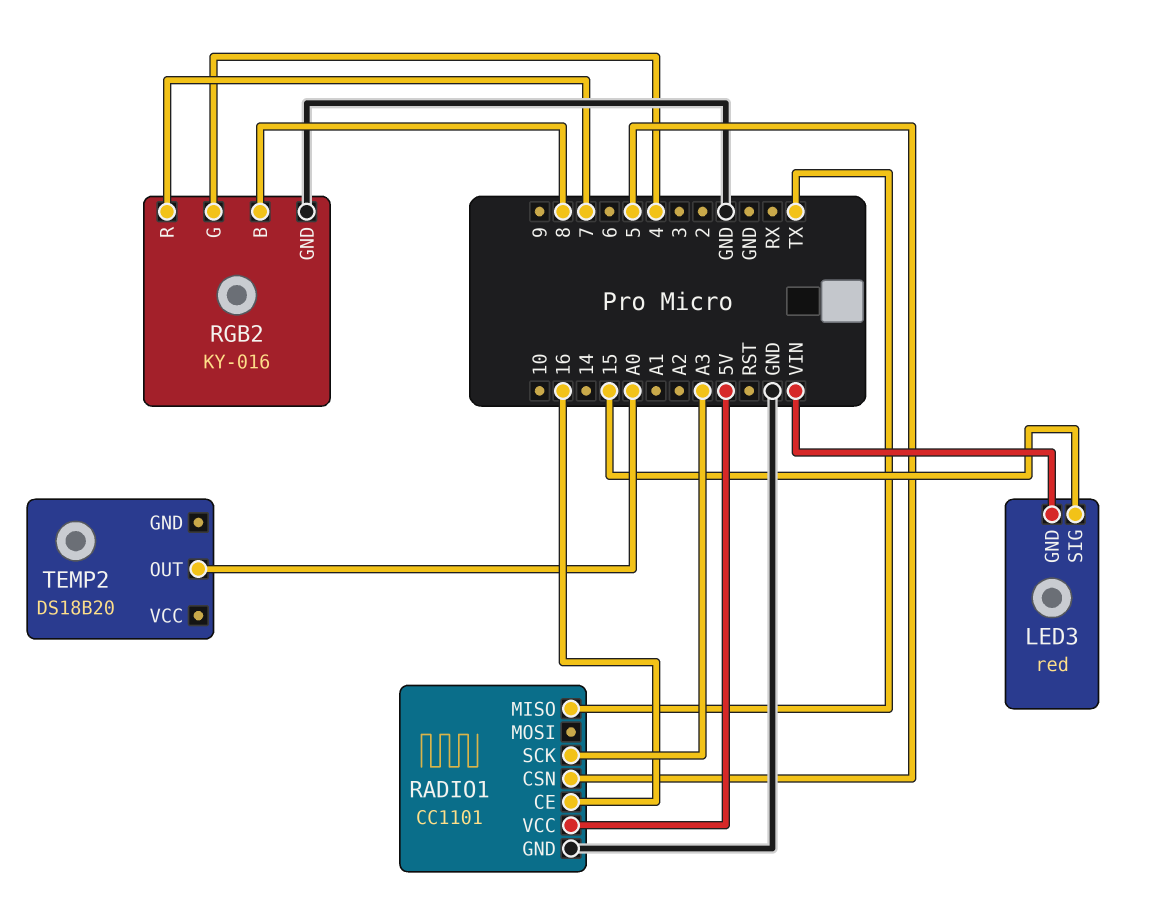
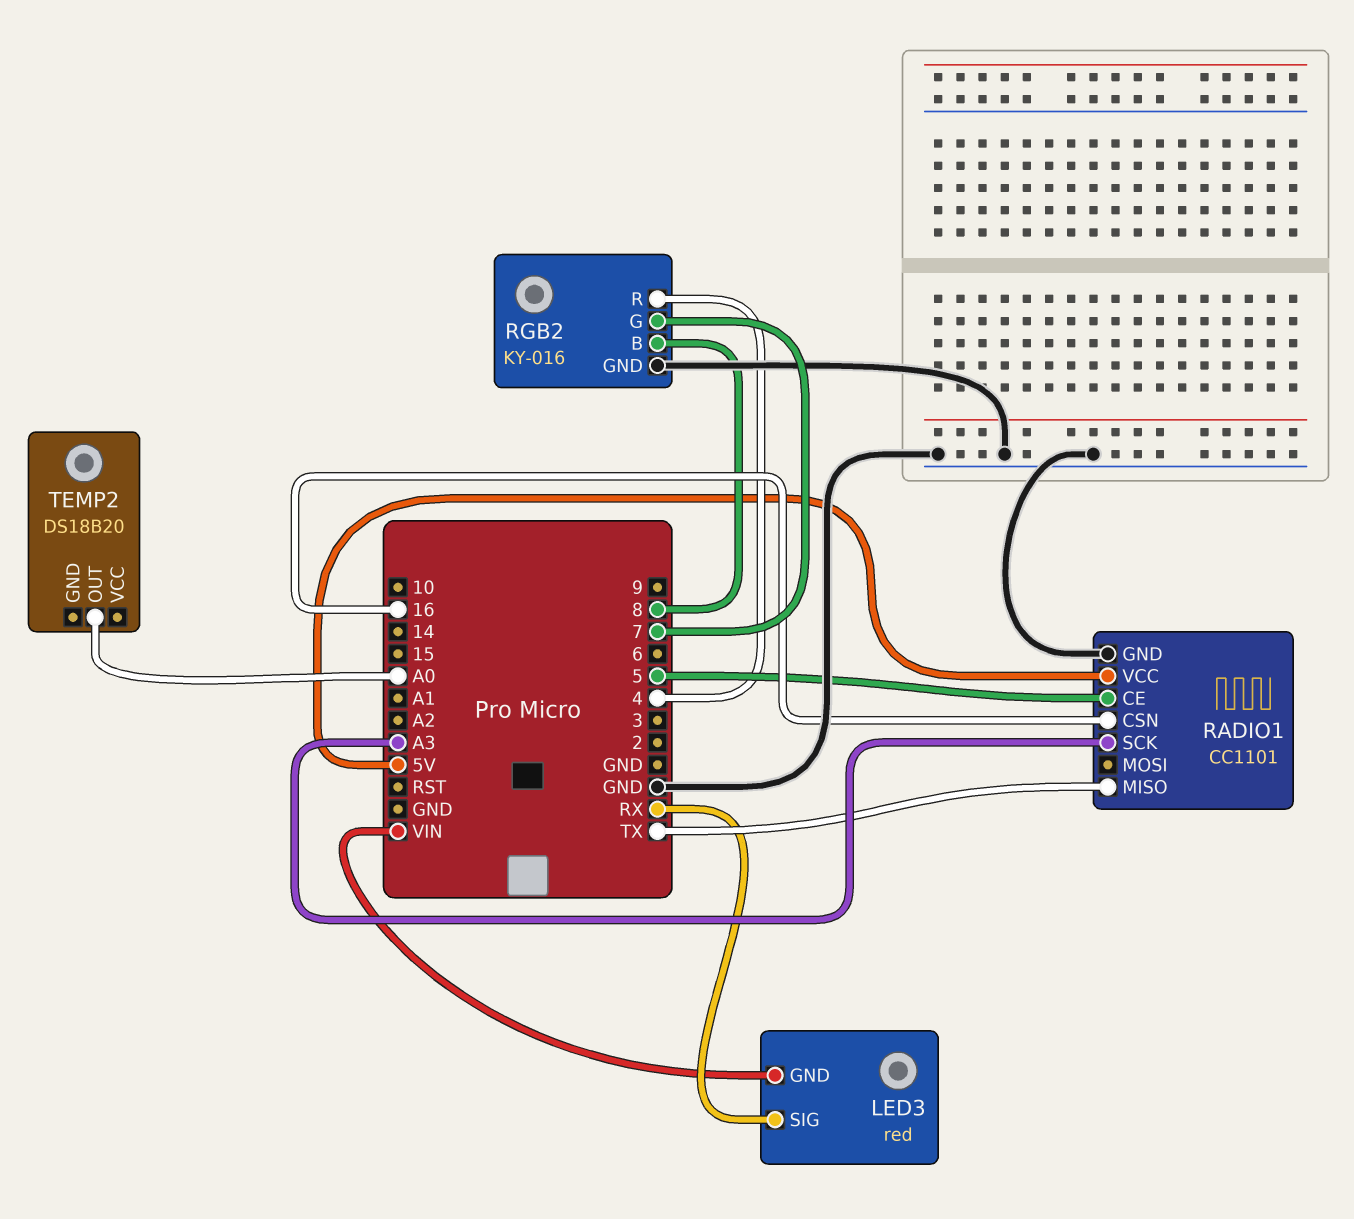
LED3 pin SIG: 15 -> RX
RADIO1 pin CE: 16 -> 5
RADIO1 pin CSN: 5 -> 16
RGB2 pin G: 4 -> 7
RGB2 pin R: 7 -> 4

